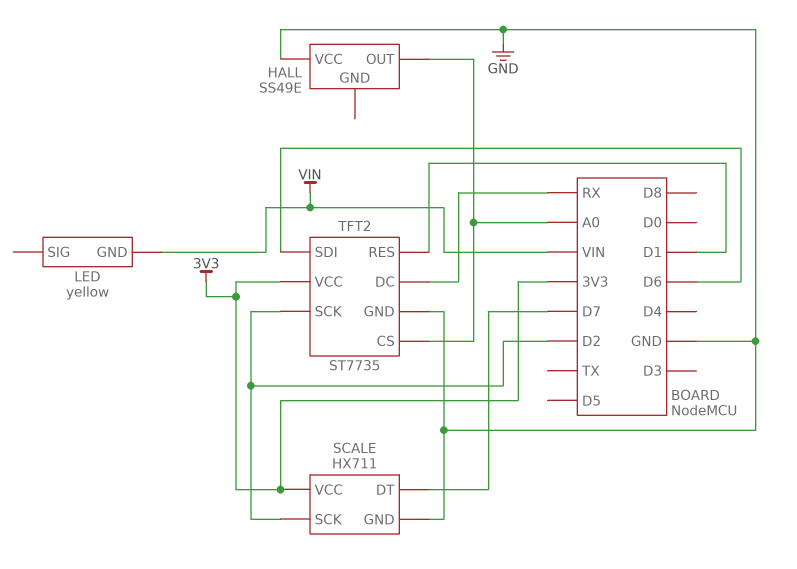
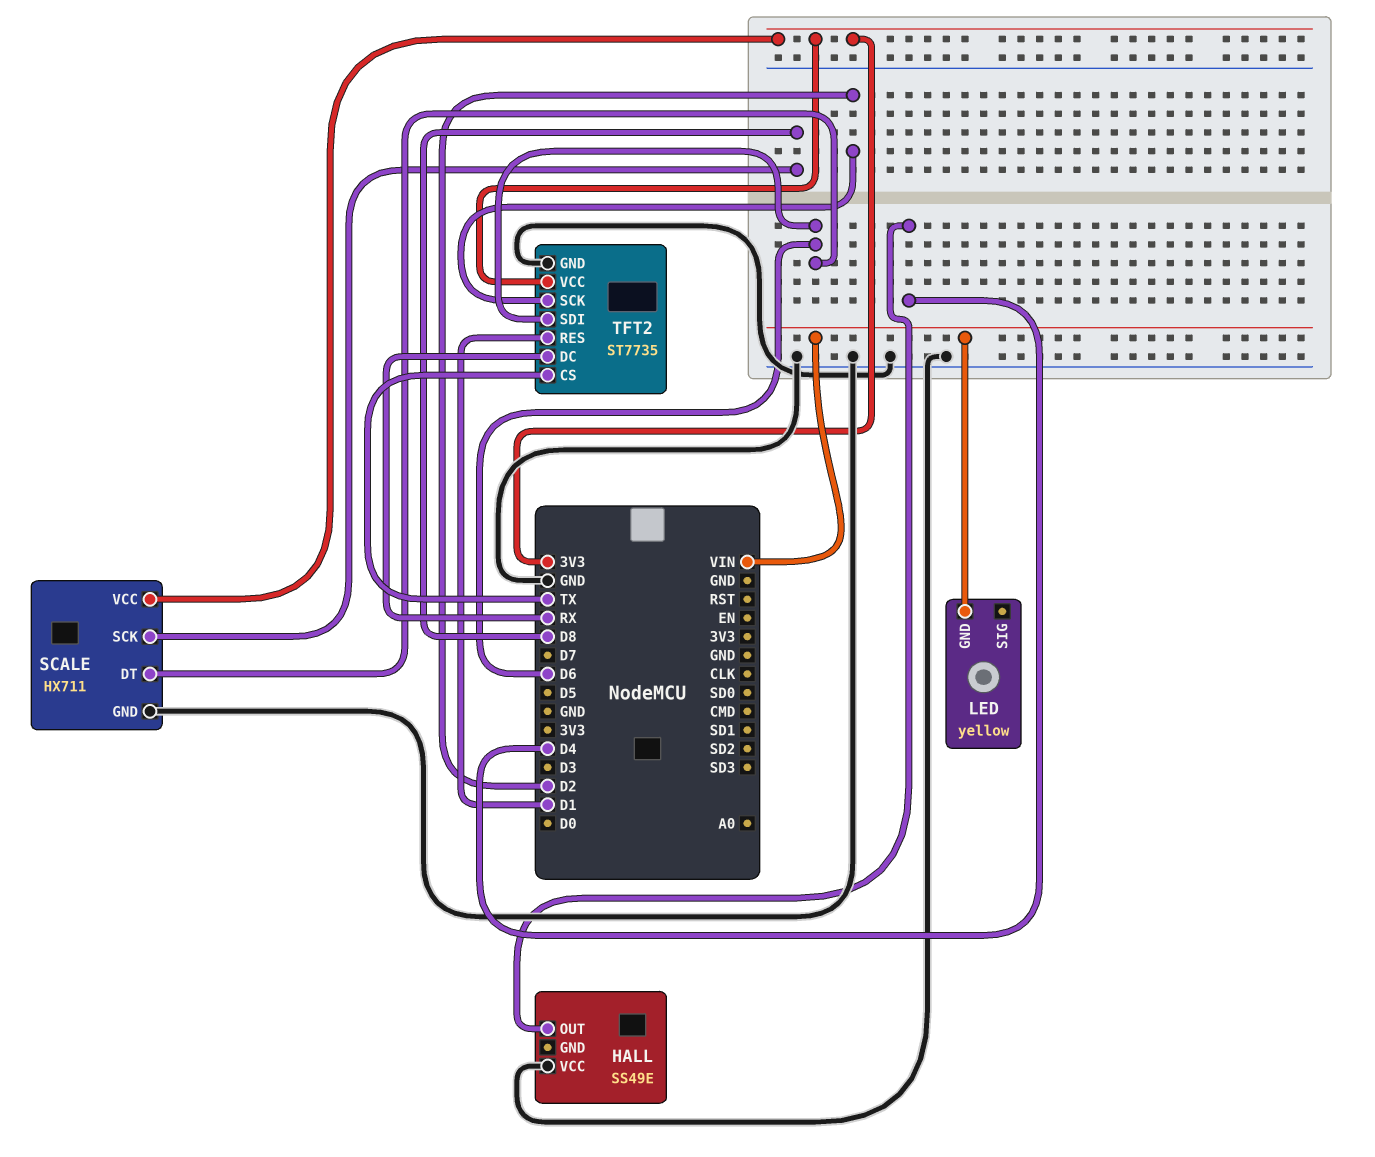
HALL pin OUT: A0 -> D4
SCALE pin DT: D7 -> D6
SCALE pin SCK: D2 -> D8
TFT2 pin CS: A0 -> TX

